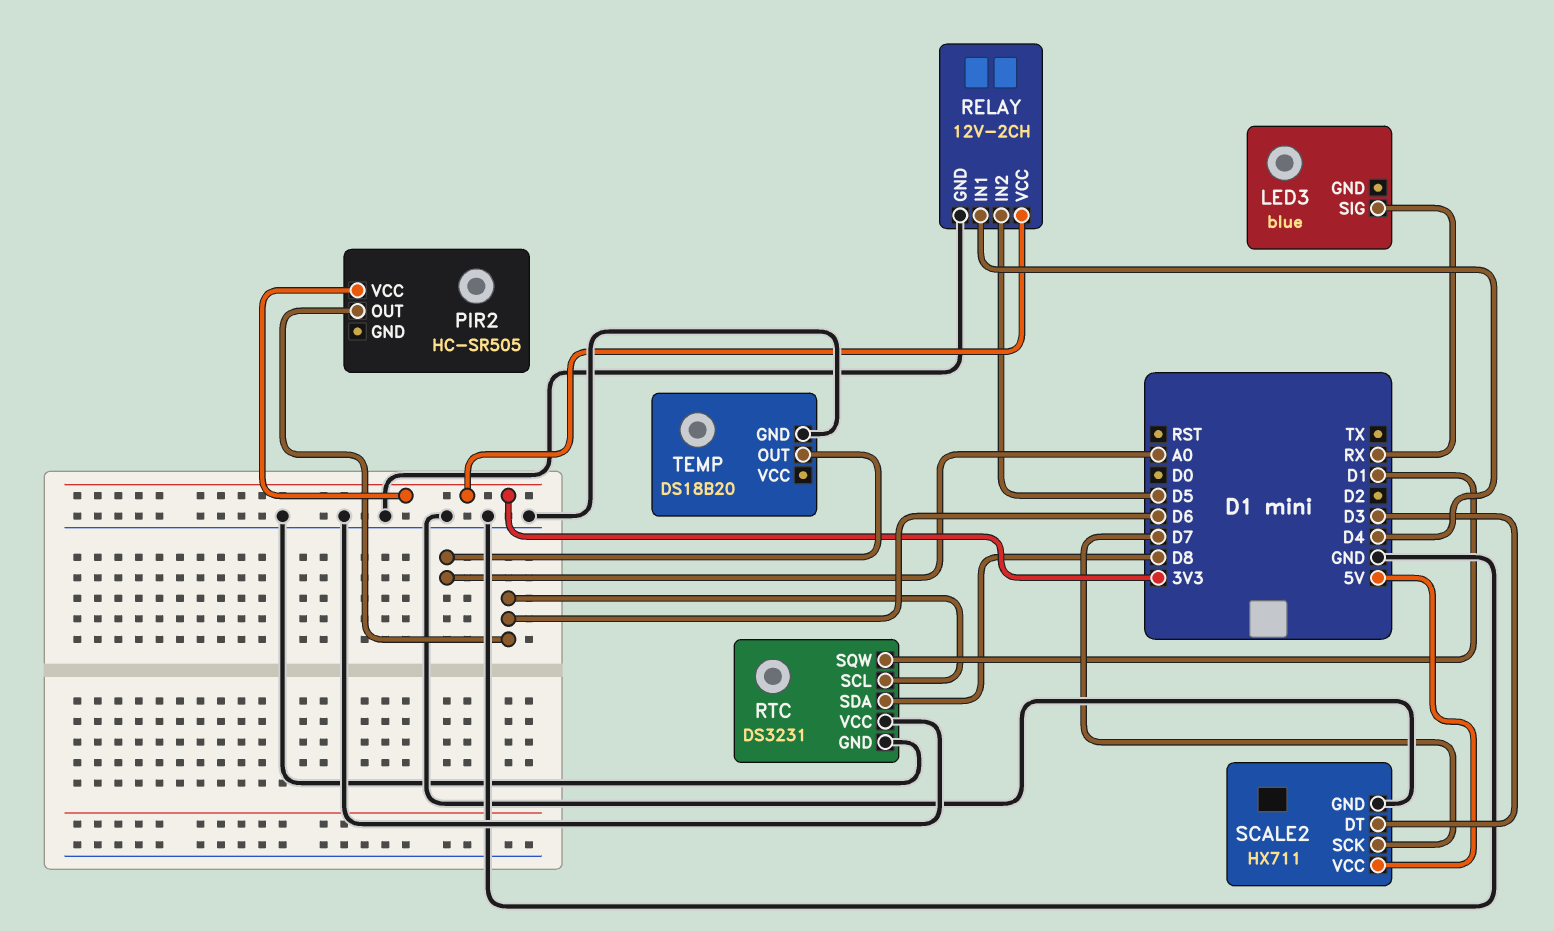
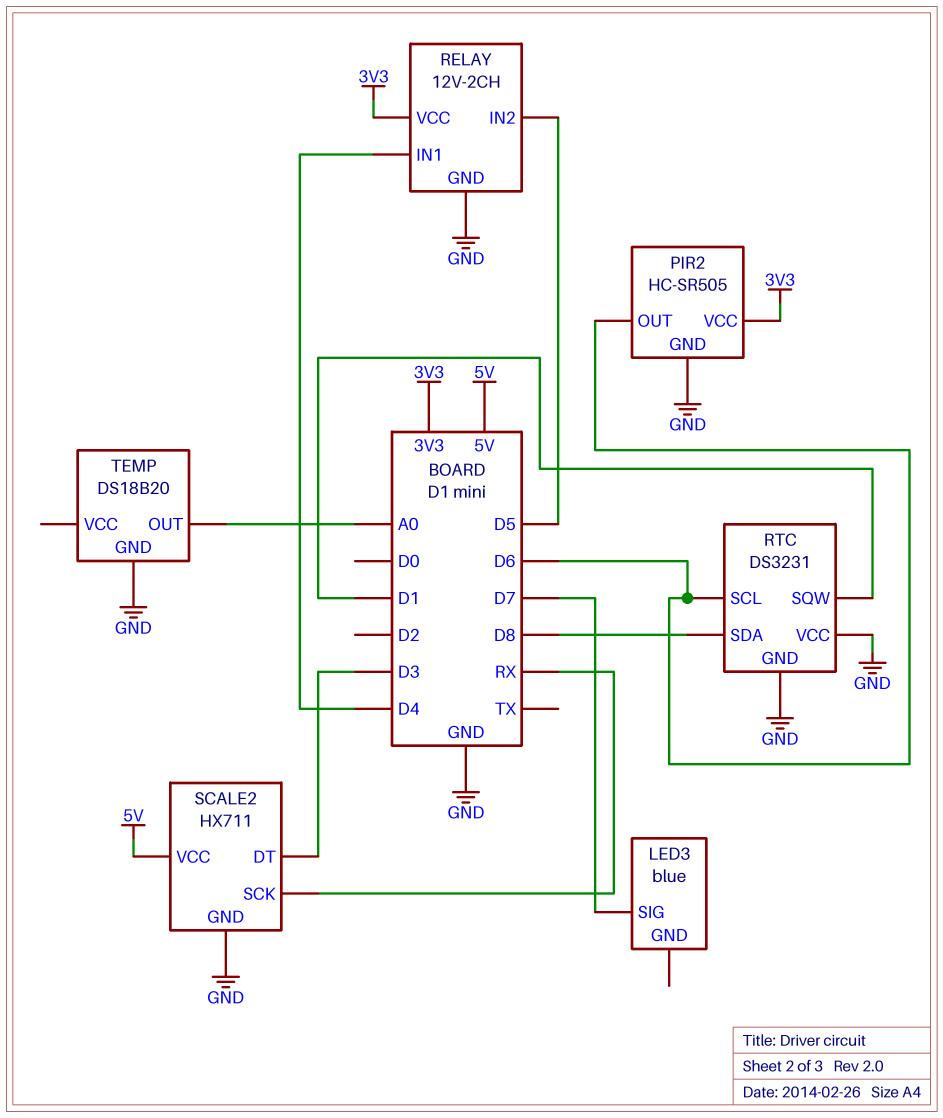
LED3 pin SIG: RX -> D7
PIR2 pin GND: none -> GND
SCALE2 pin SCK: D7 -> RX

